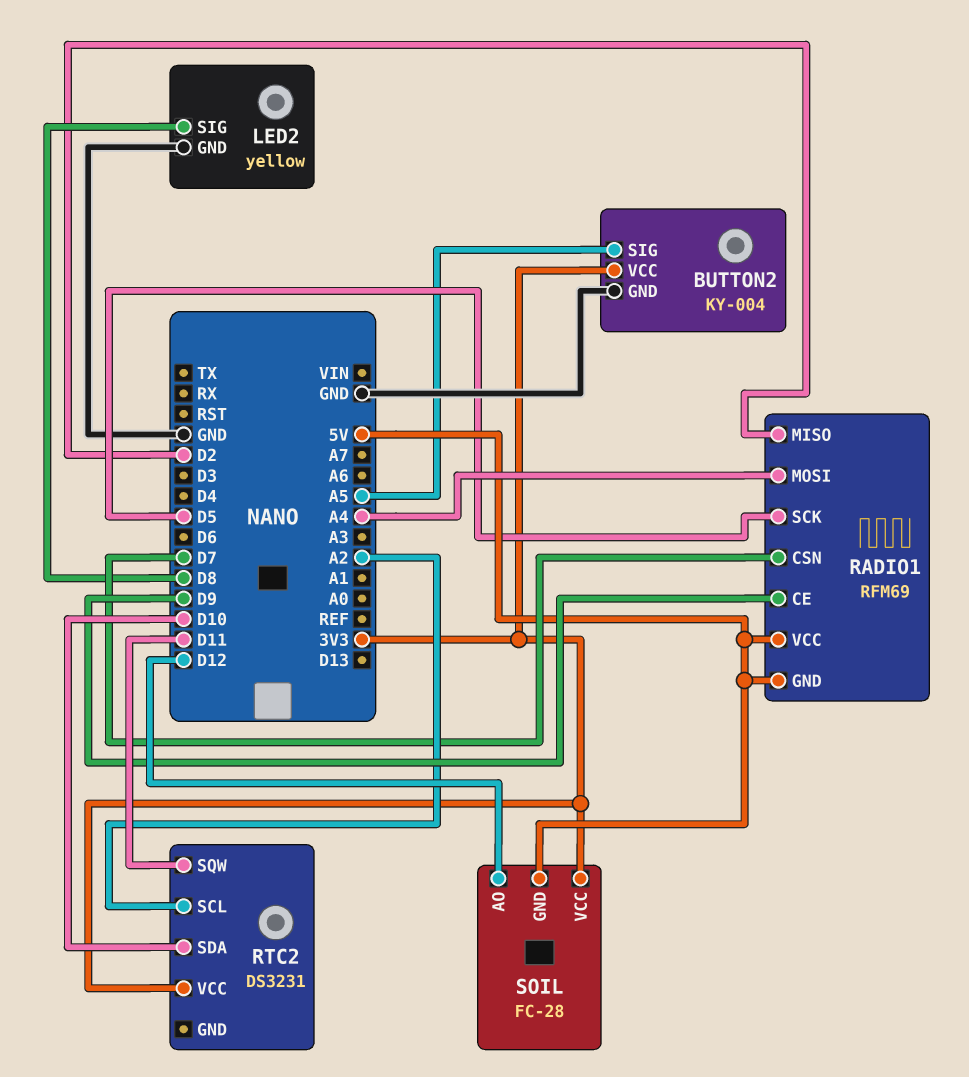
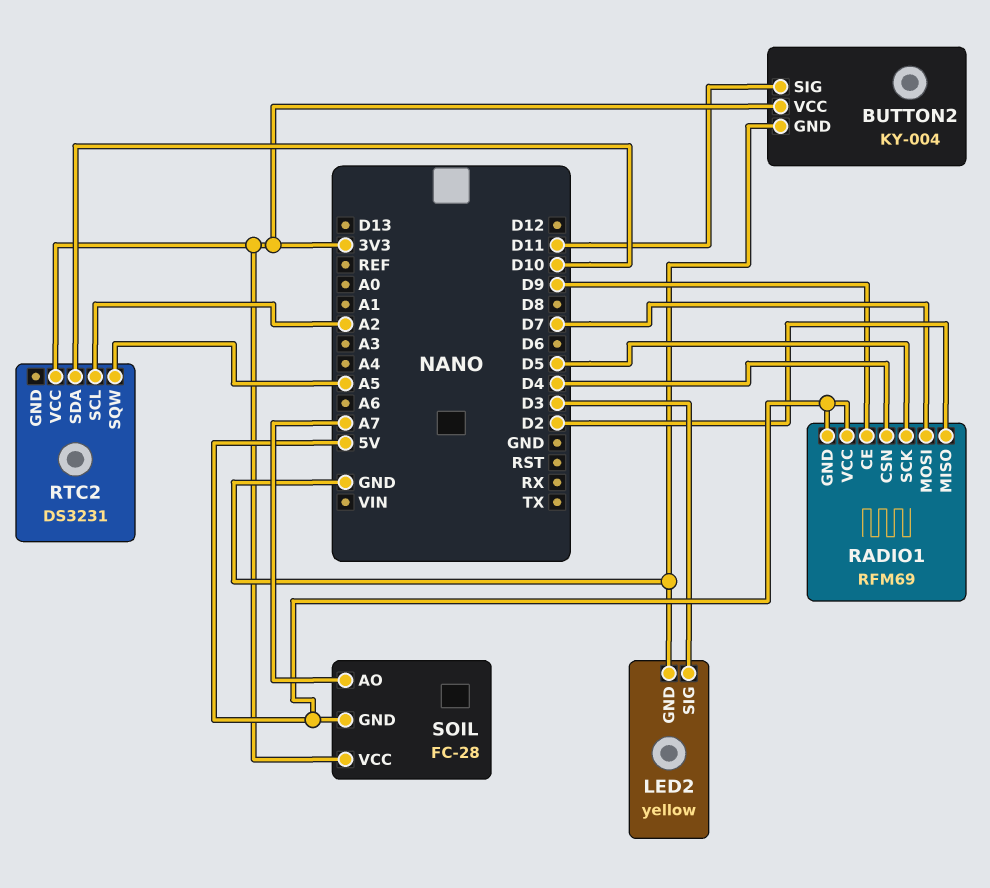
BUTTON2 pin SIG: A5 -> D11
LED2 pin SIG: D8 -> D3
RADIO1 pin CSN: D7 -> D4
RADIO1 pin MOSI: A4 -> D7
RTC2 pin SQW: D11 -> A5
SOIL pin AO: D12 -> A7

